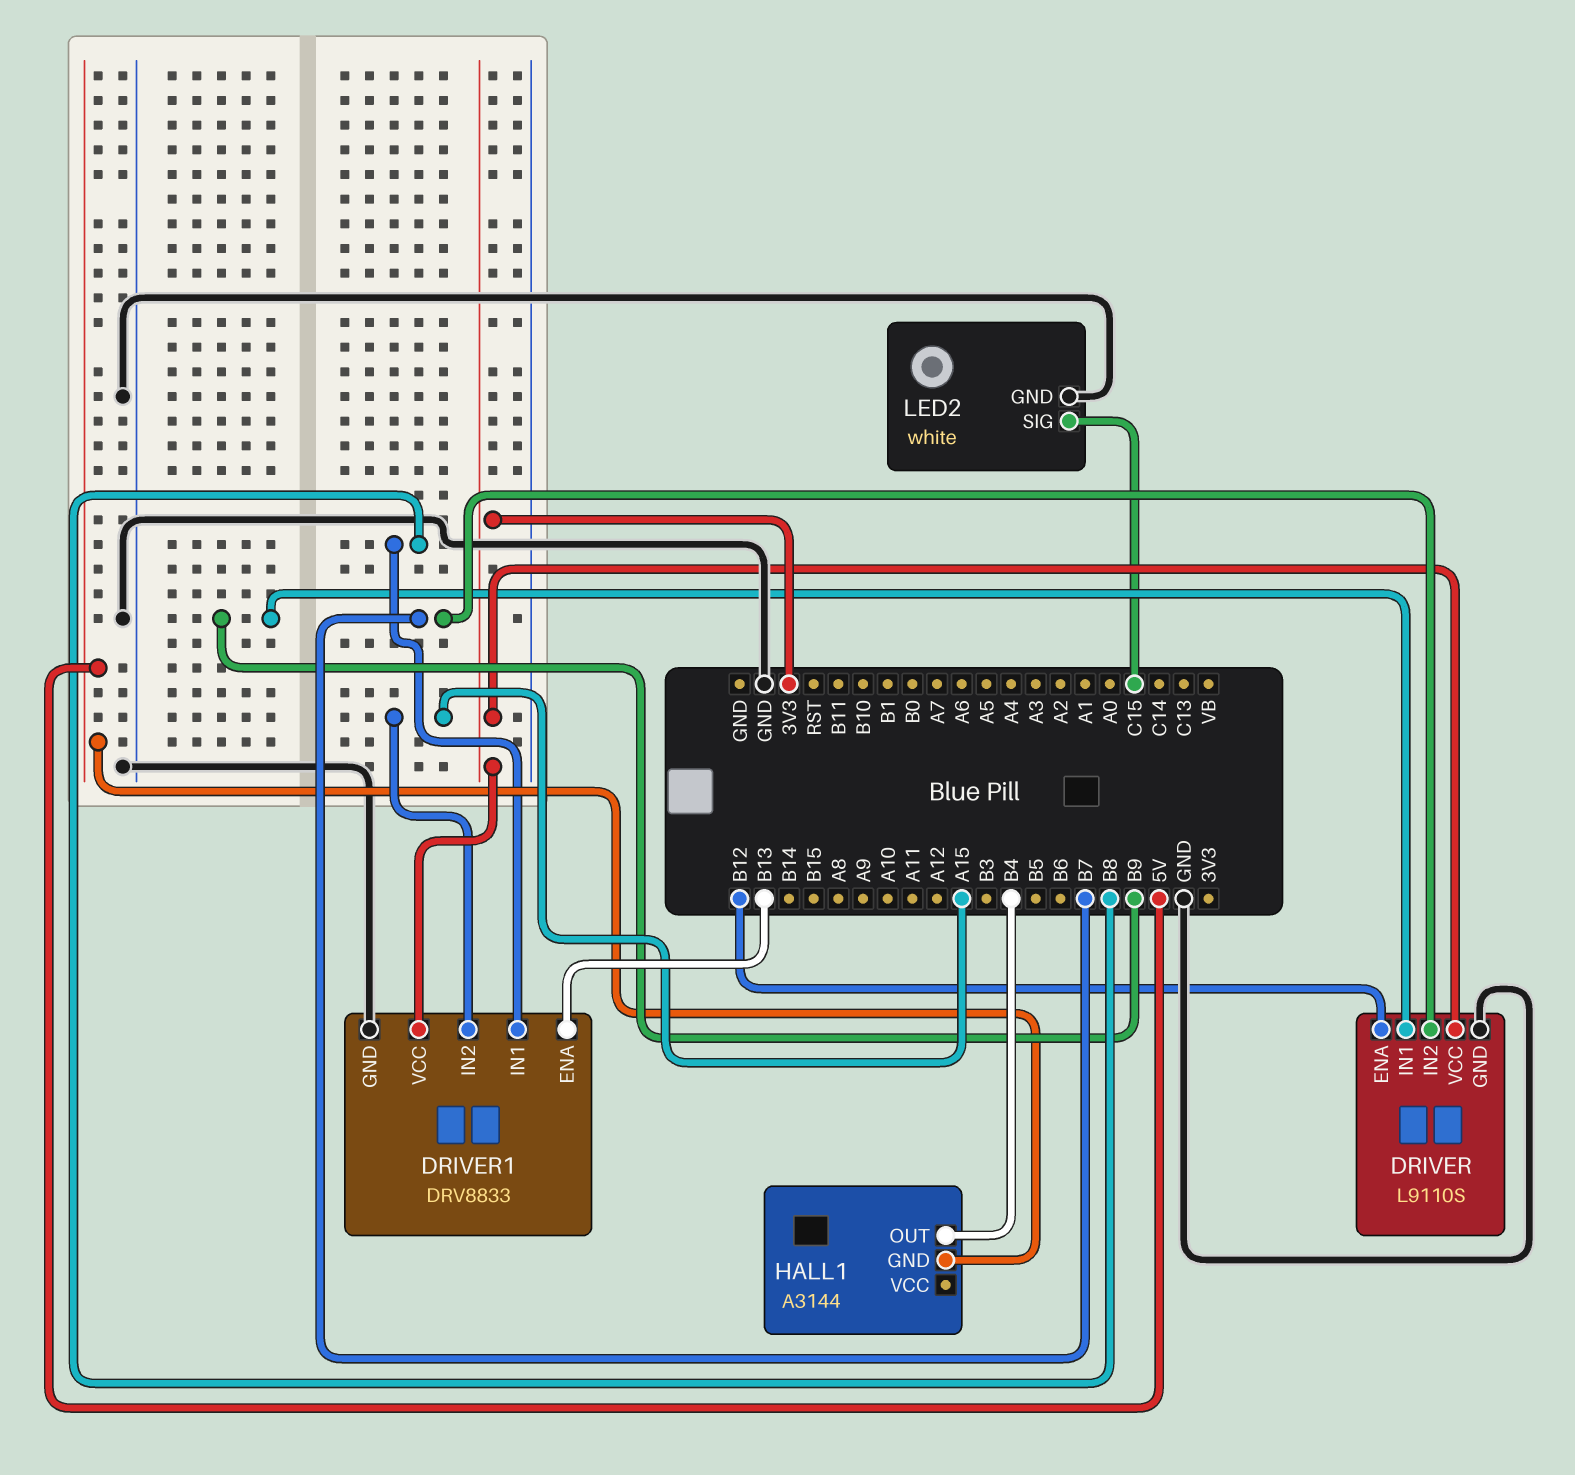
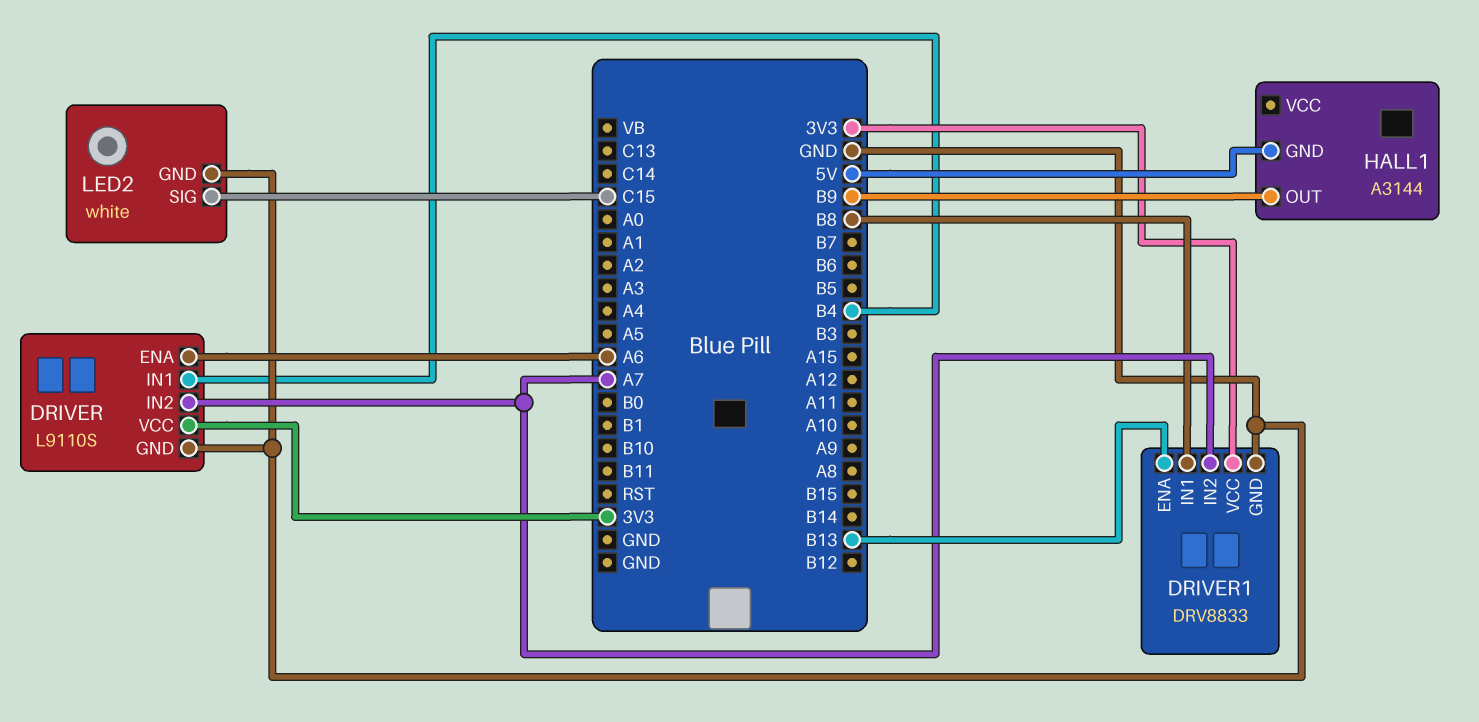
DRIVER pin ENA: B12 -> A6
DRIVER pin IN1: B9 -> B4
DRIVER pin IN2: B7 -> A7
DRIVER1 pin IN2: A15 -> A7
HALL1 pin OUT: B4 -> B9

